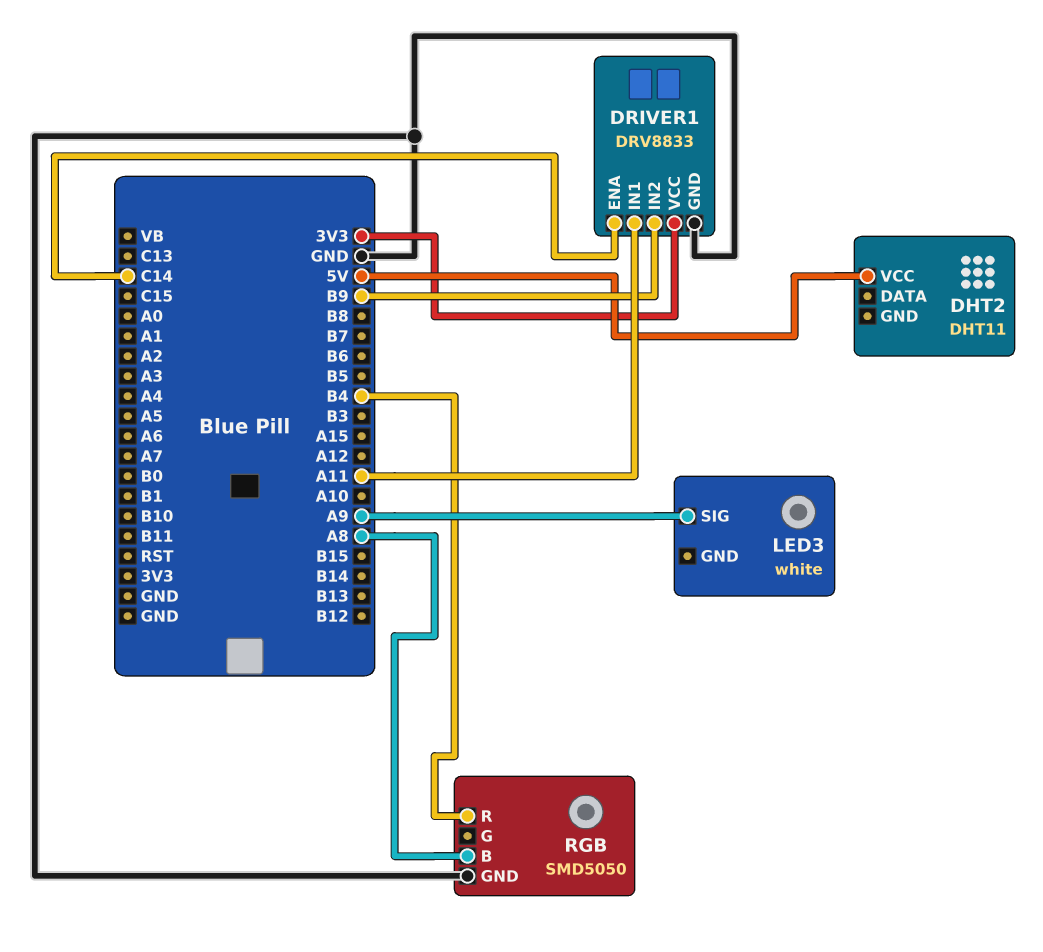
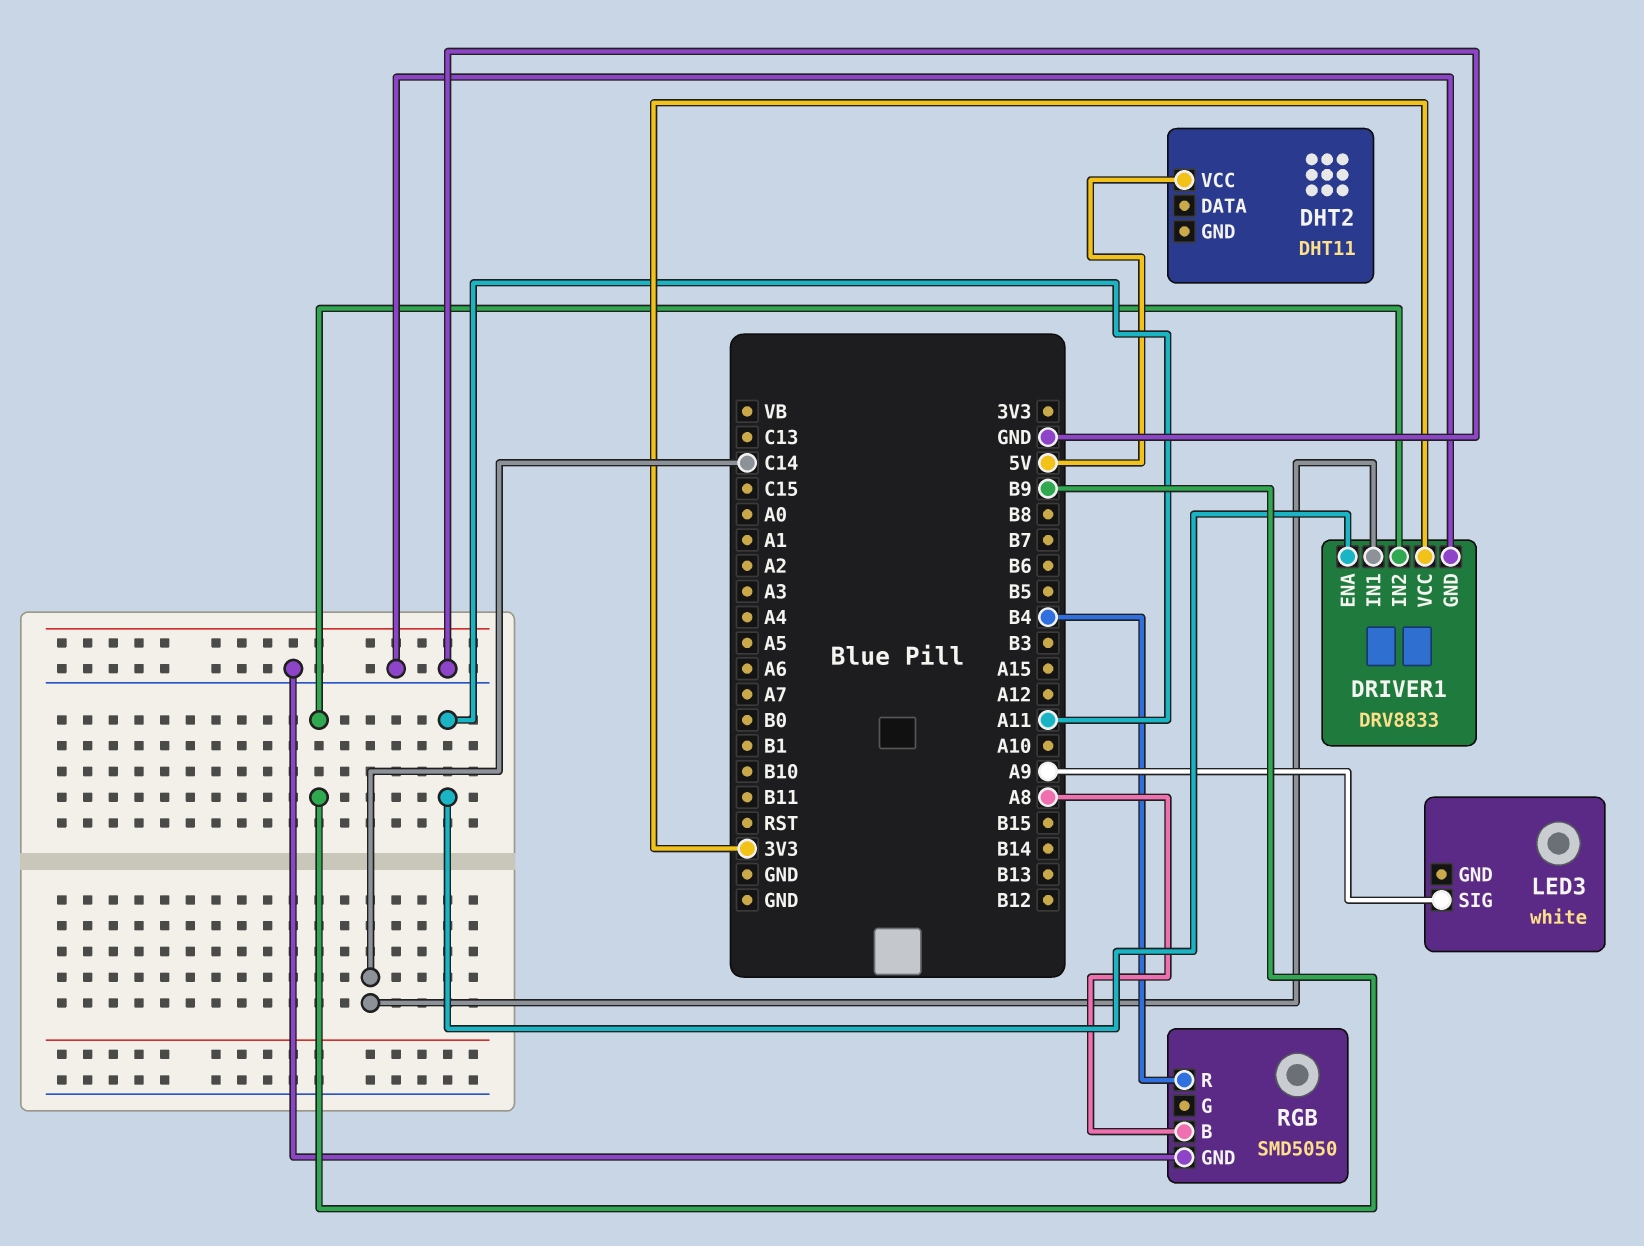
DRIVER1 pin ENA: C14 -> A11
DRIVER1 pin IN1: A11 -> C14

